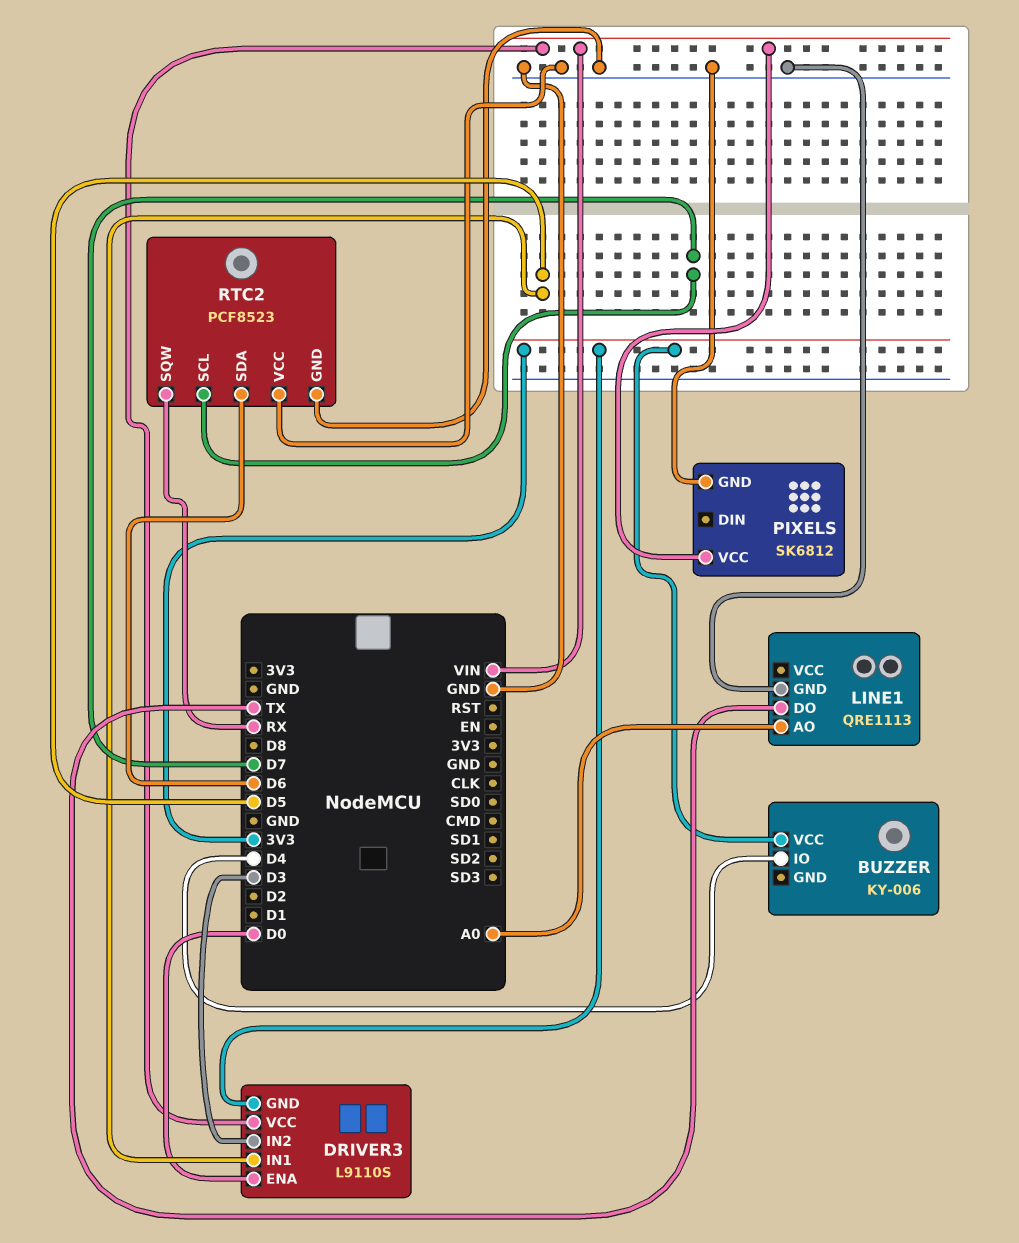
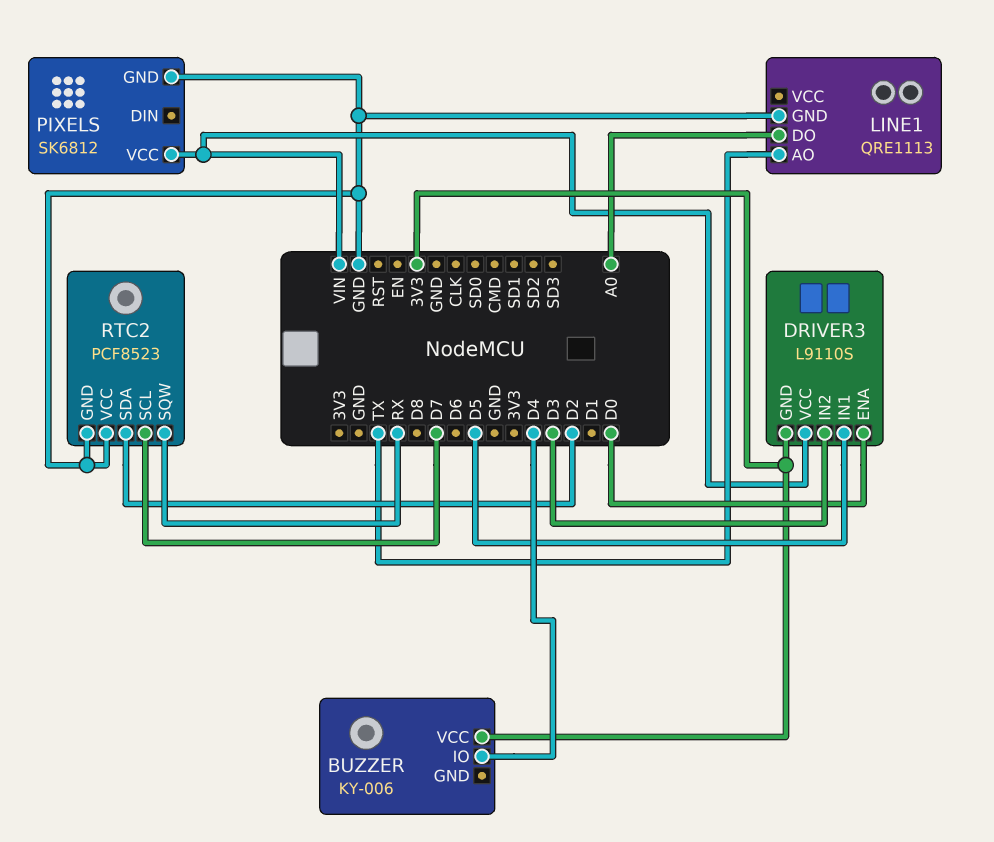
LINE1 pin AO: A0 -> TX
LINE1 pin DO: TX -> A0
RTC2 pin SDA: D6 -> D2

